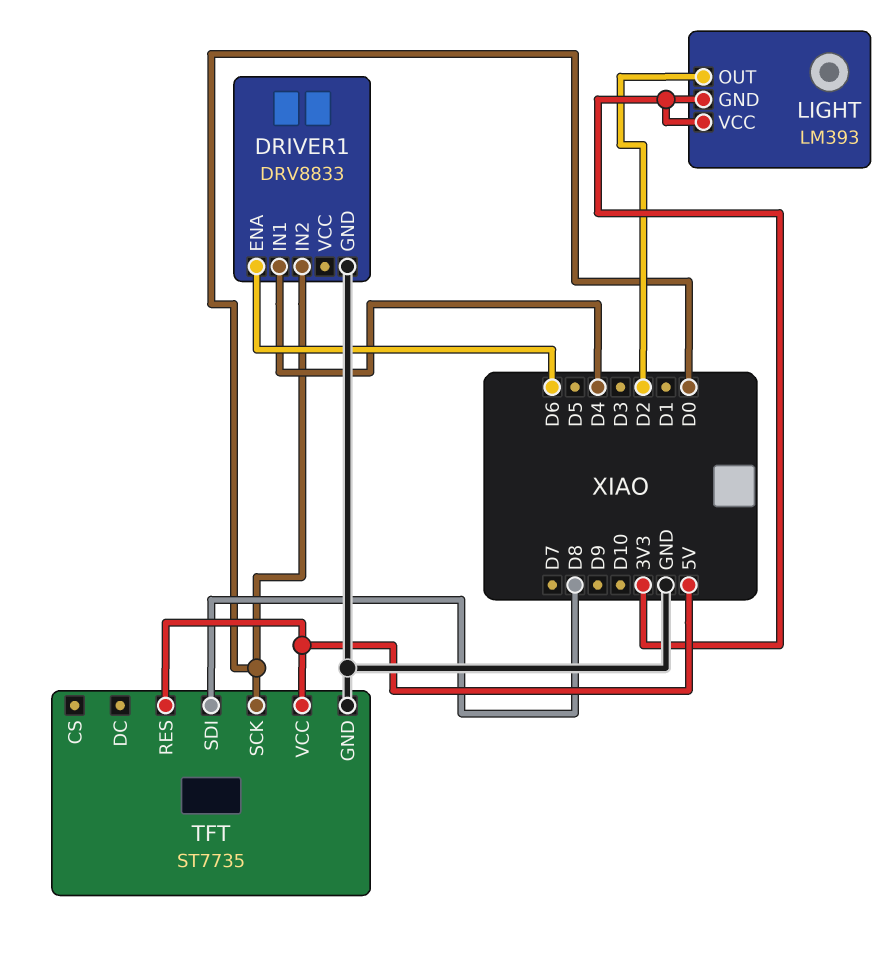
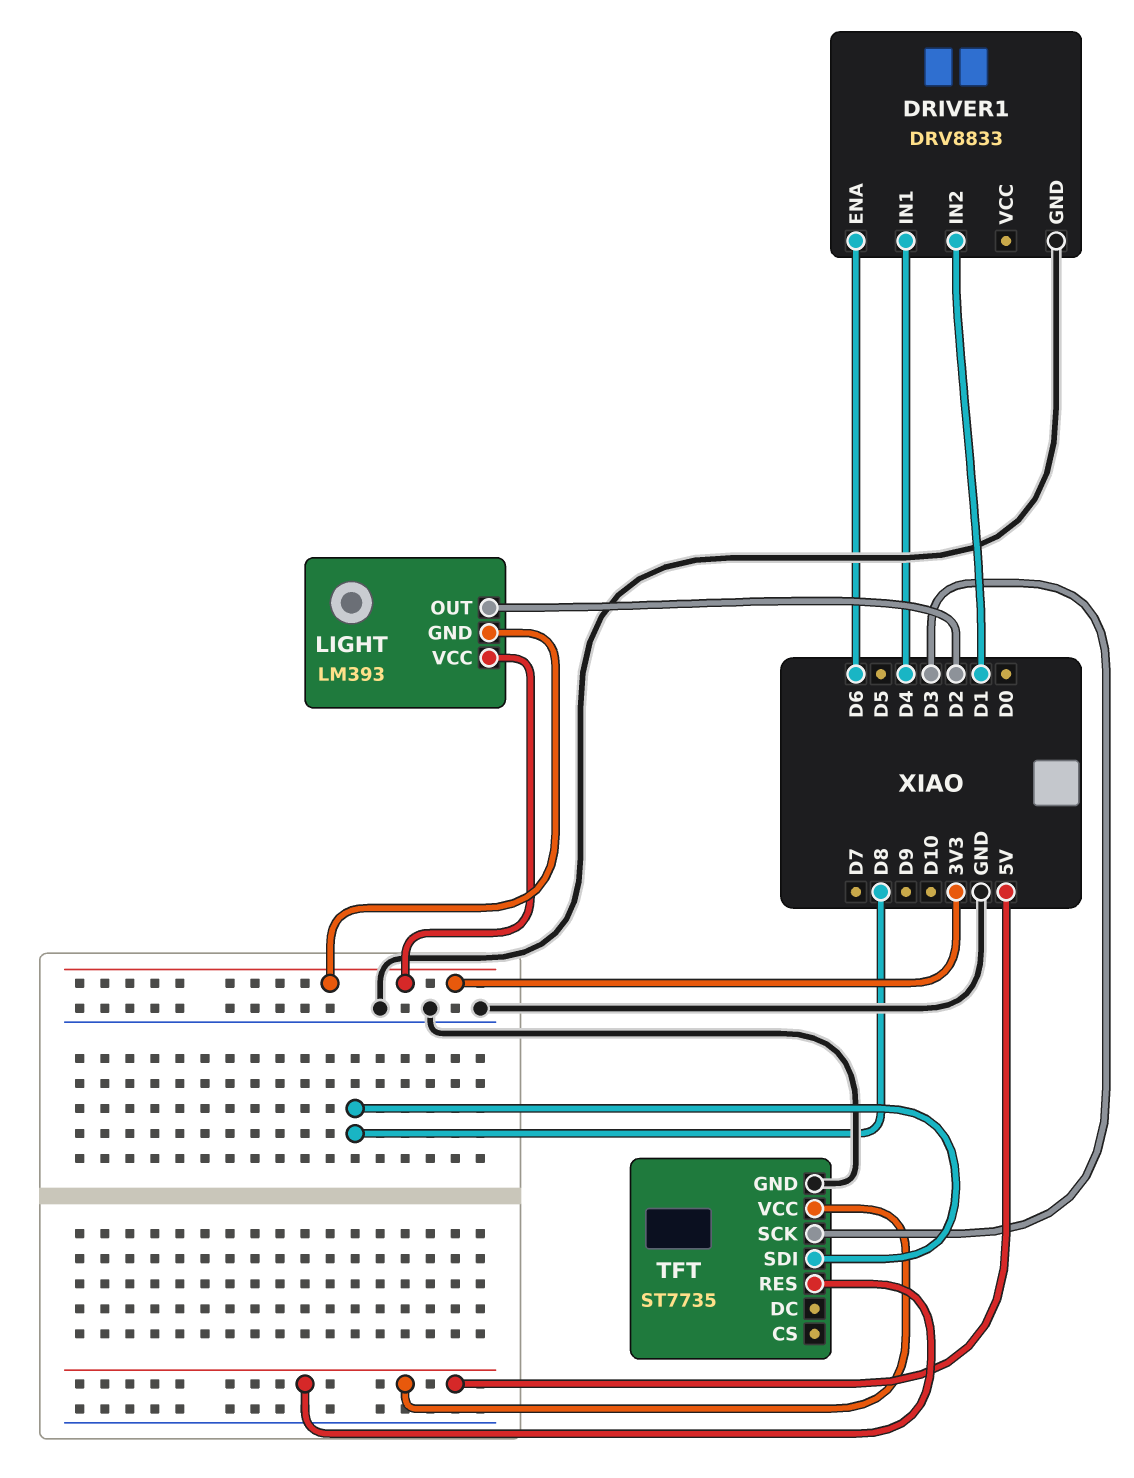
DRIVER1 pin IN2: D0 -> D1
TFT pin SCK: D0 -> D3

